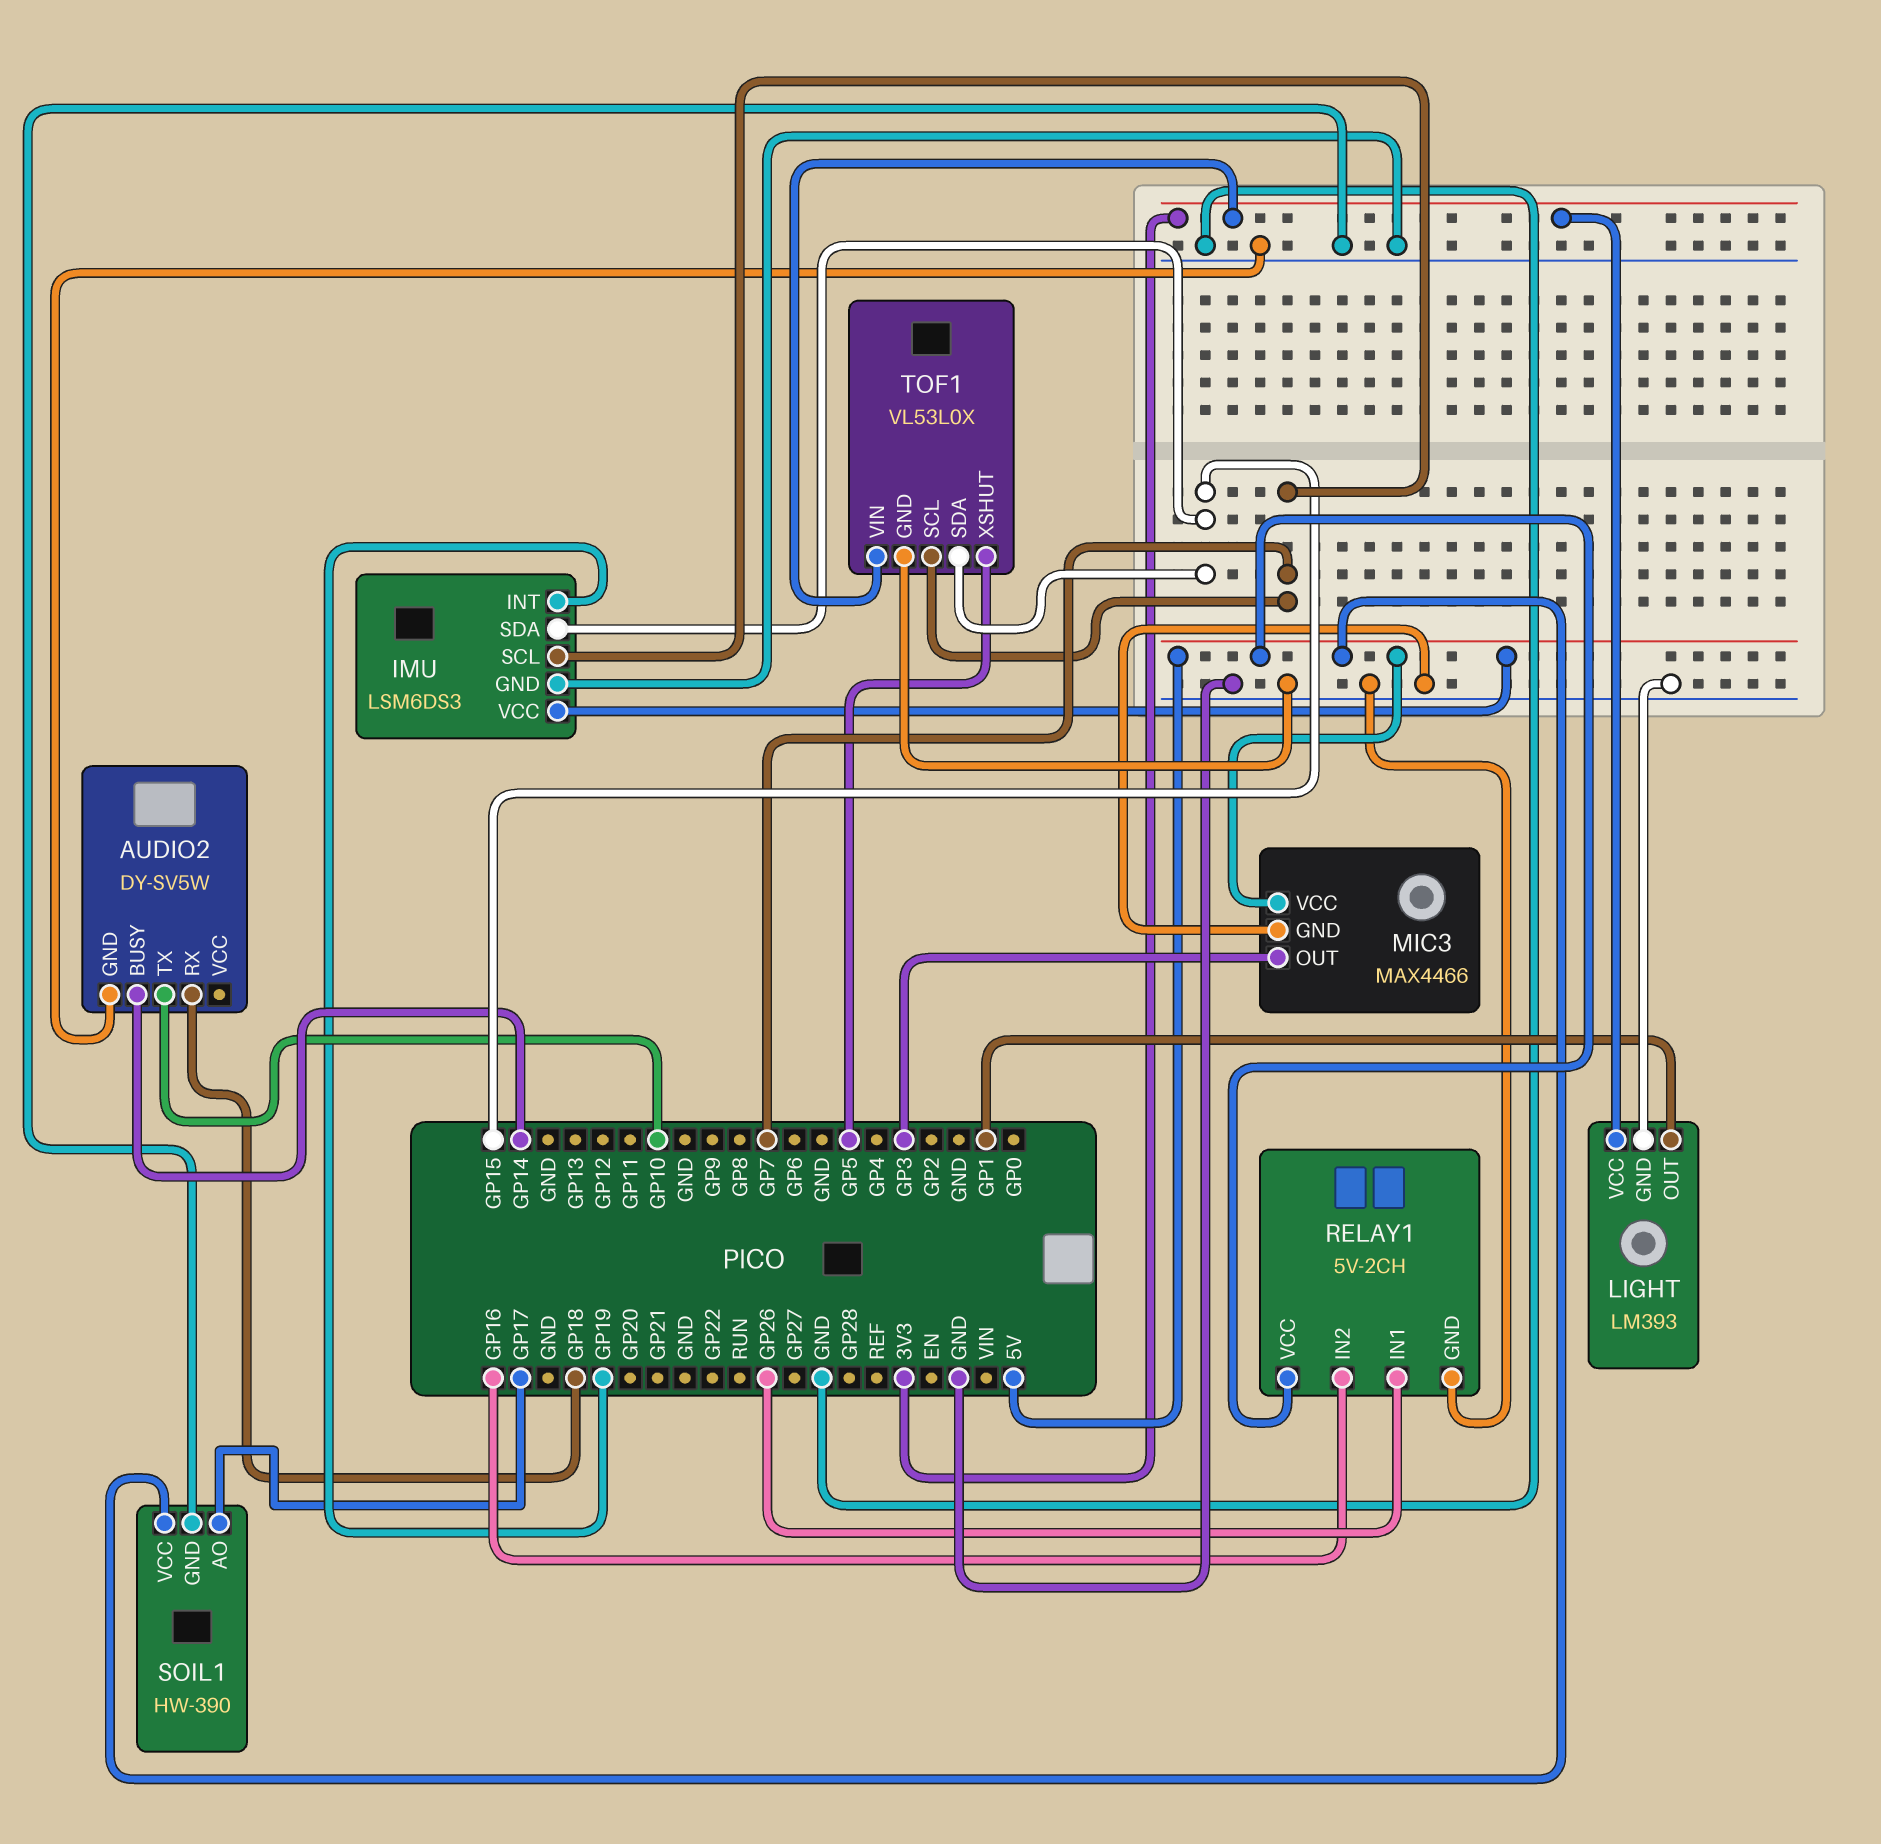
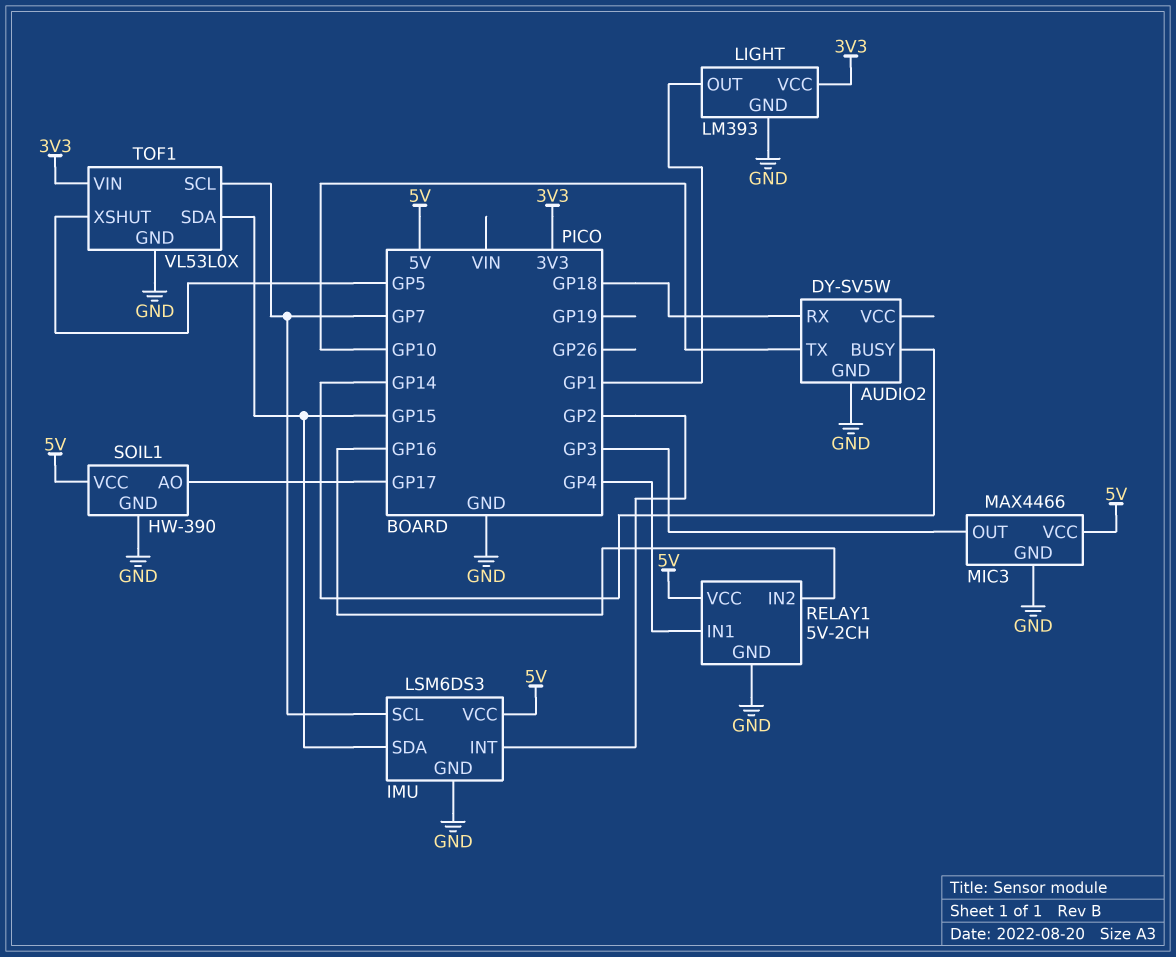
IMU pin INT: GP19 -> GP2
RELAY1 pin IN1: GP26 -> GP4

